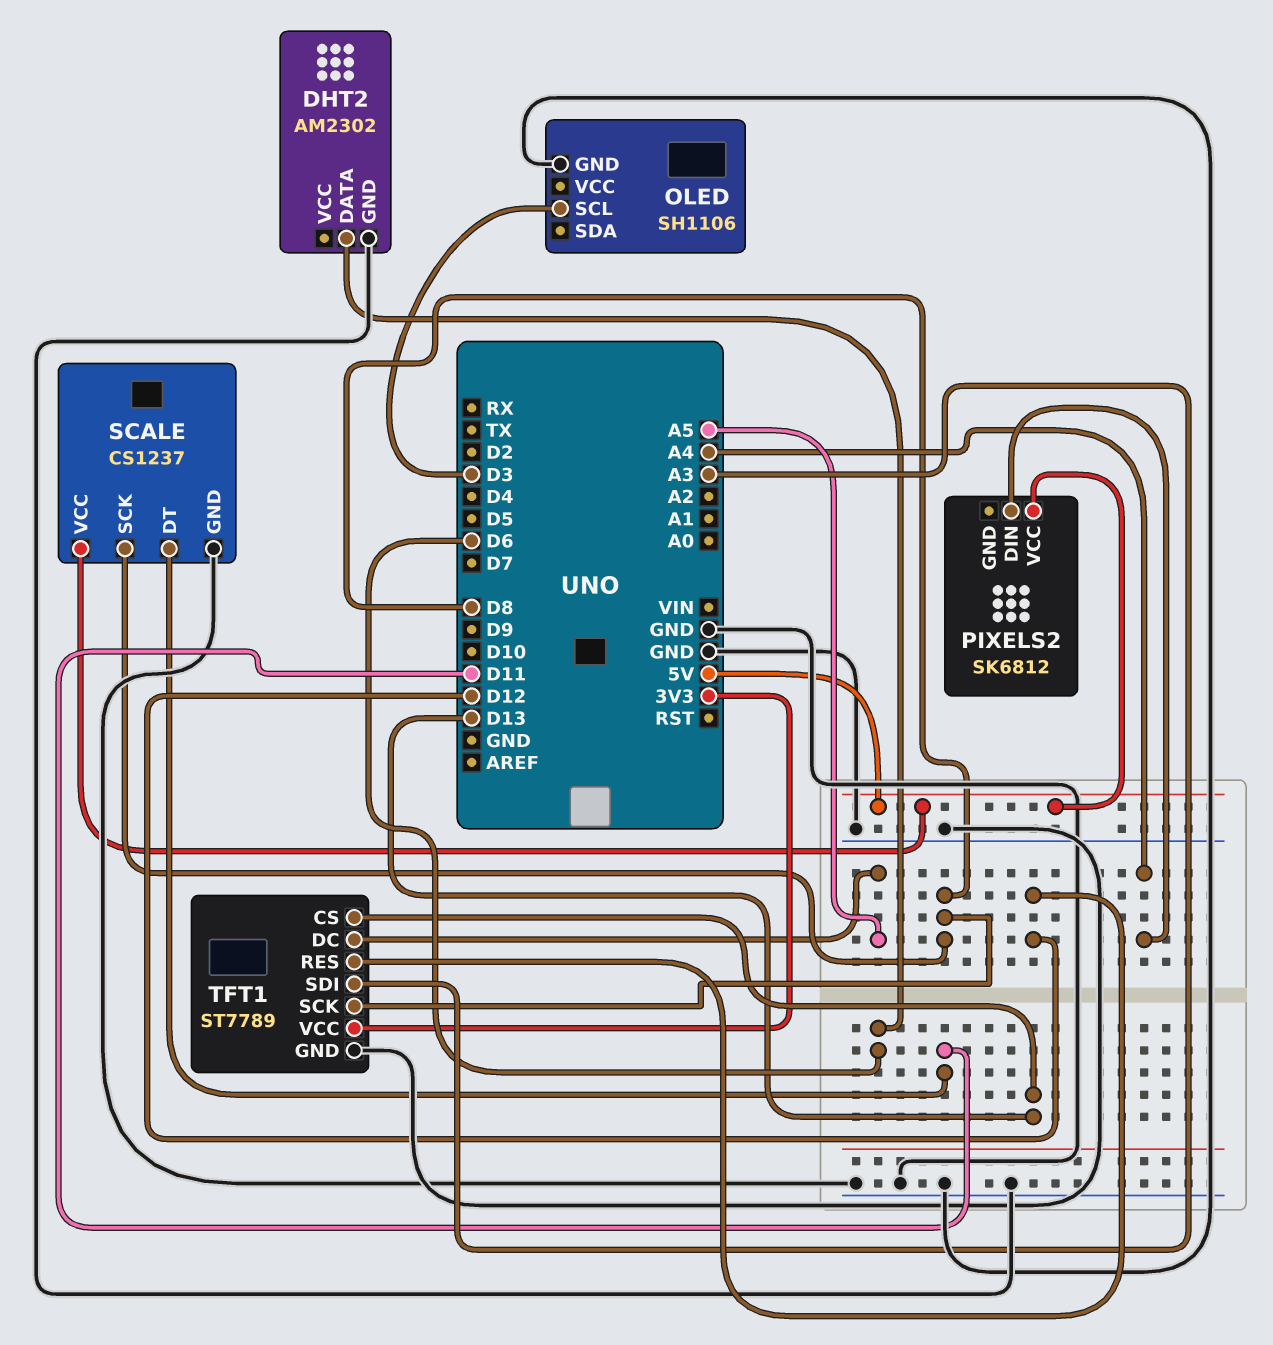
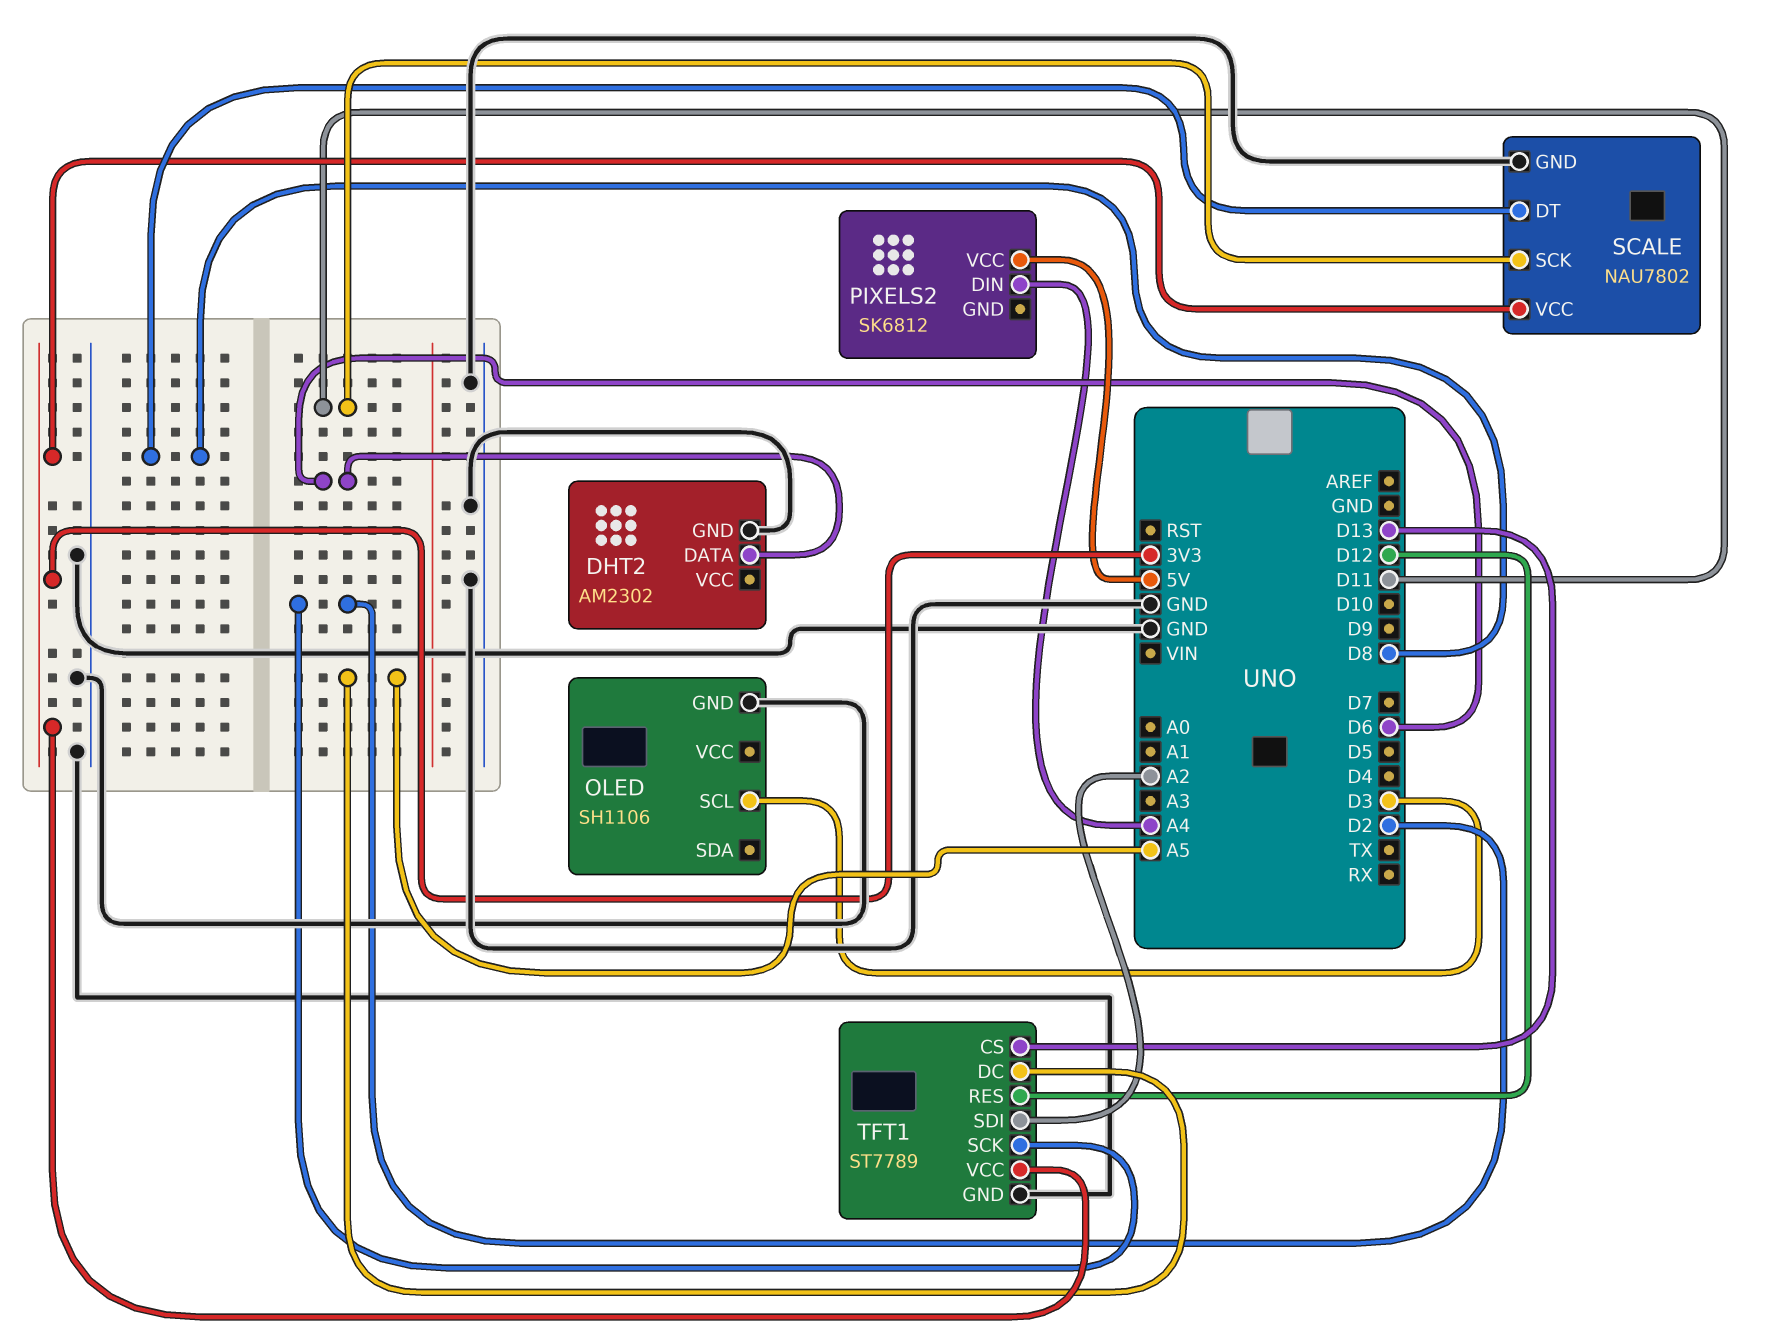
SCALE: CS1237 -> NAU7802
SCALE pin DT: D11 -> D8
SCALE pin SCK: D8 -> D11
SCALE pin VCC: 5V -> 3V3
TFT1 pin SCK: D8 -> D2
TFT1 pin SDI: A3 -> A2

